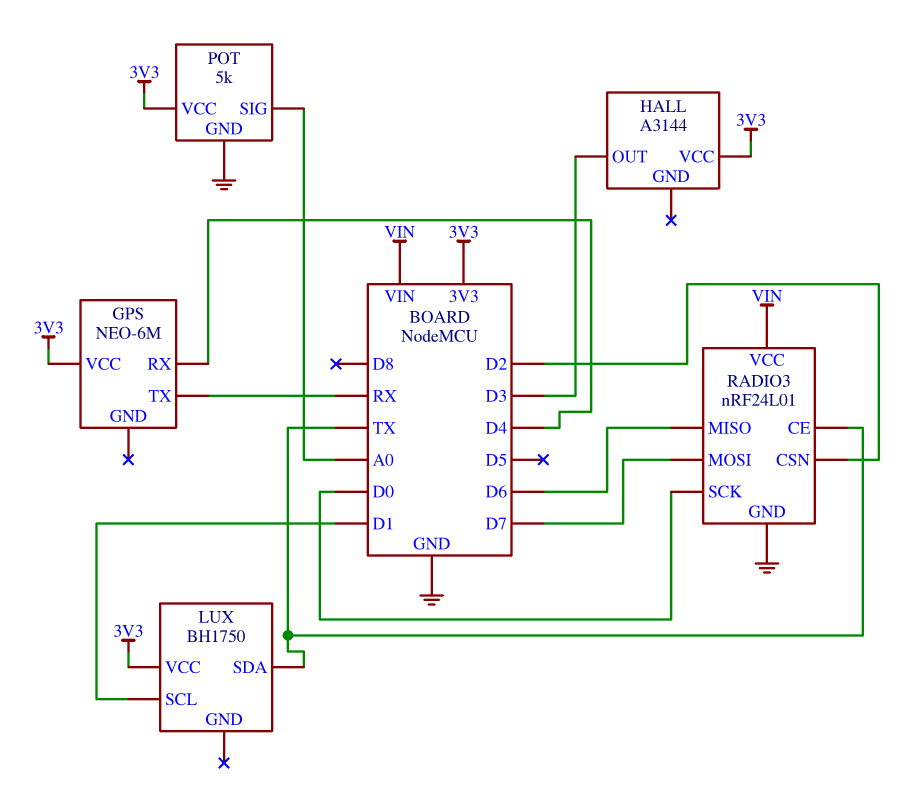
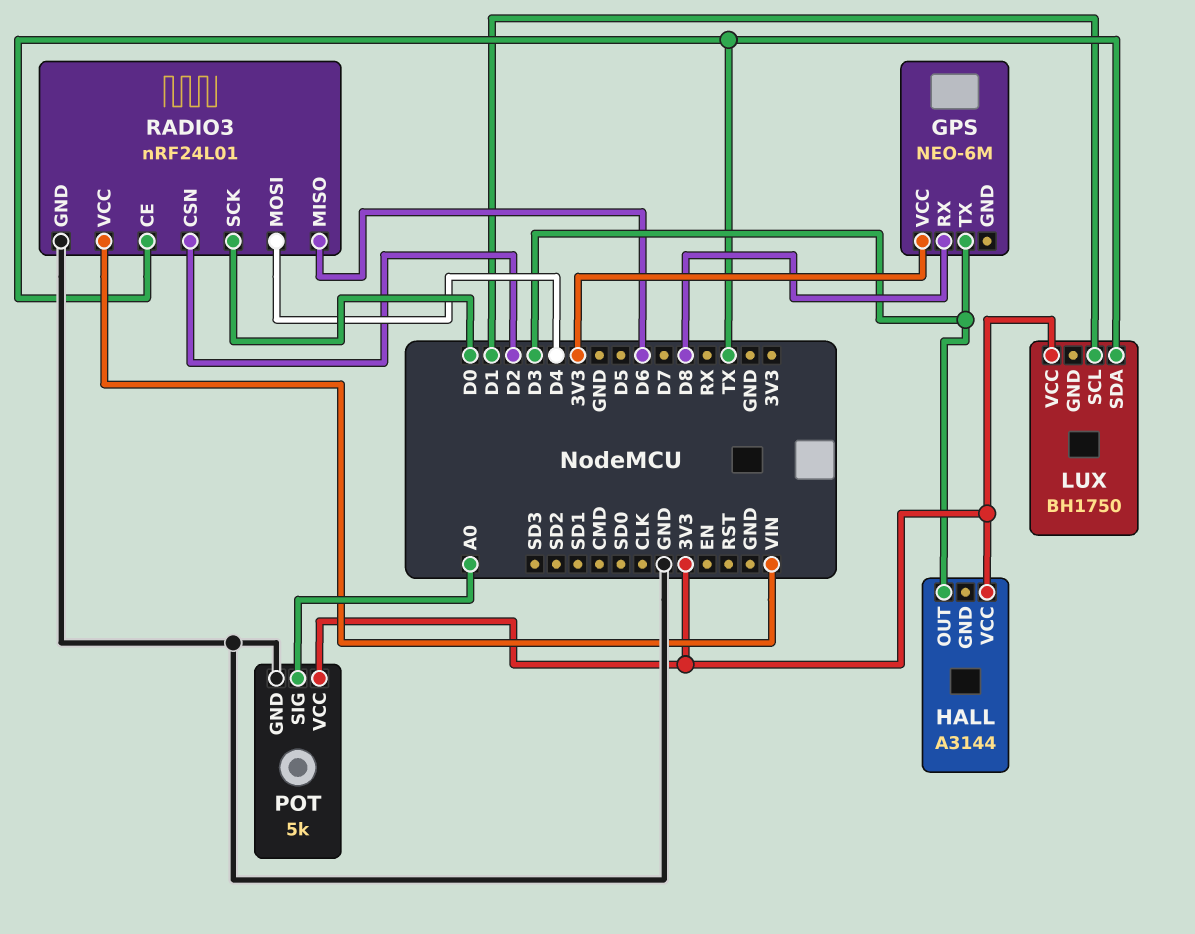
GPS pin RX: D4 -> D8
GPS pin TX: RX -> D3
RADIO3 pin MOSI: D7 -> D4

